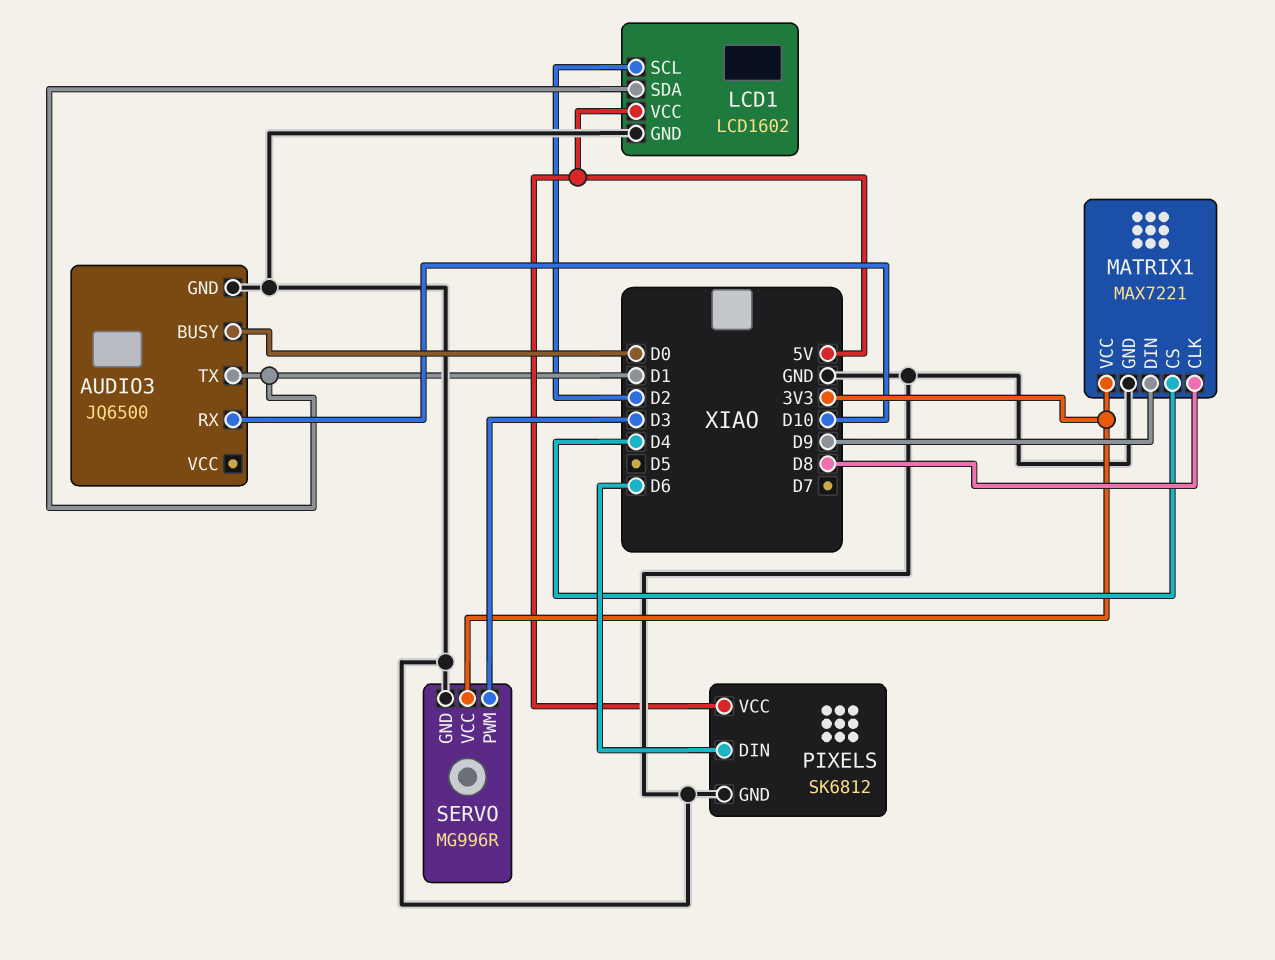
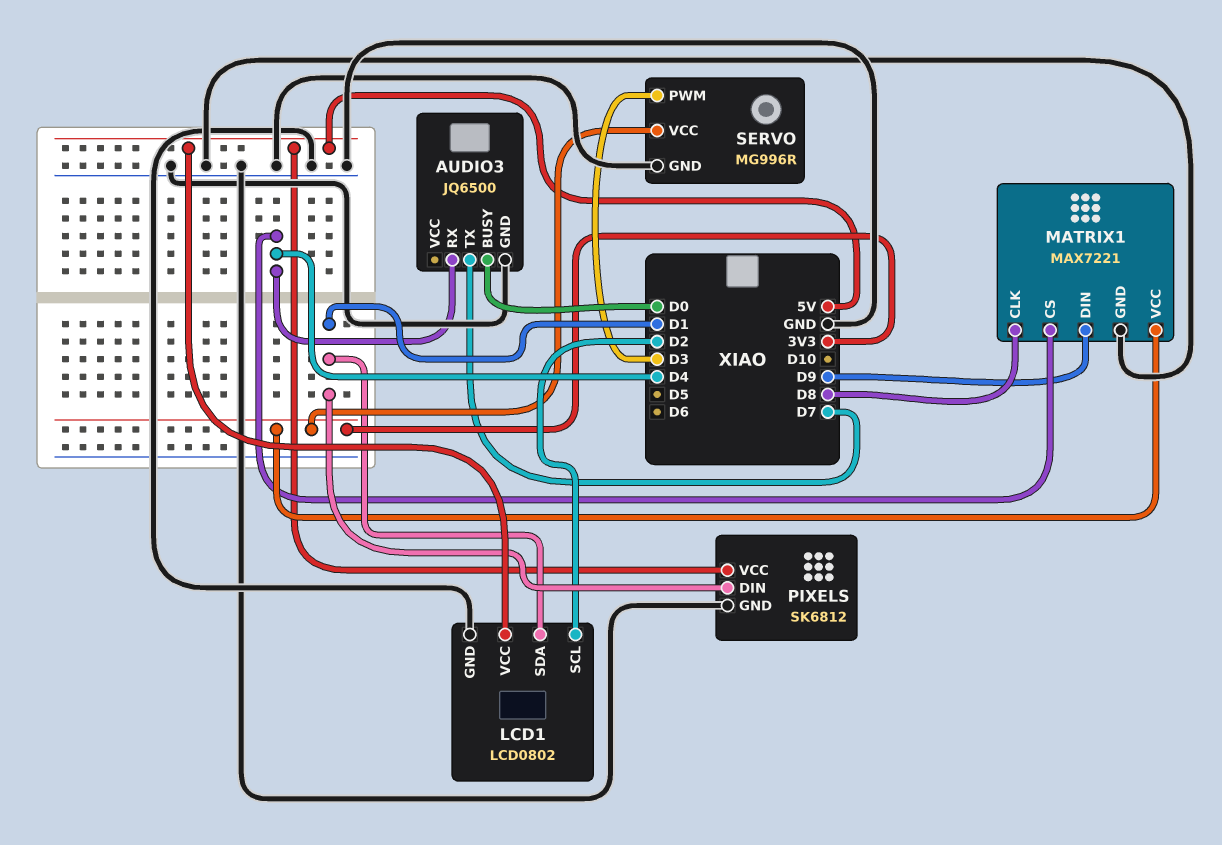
AUDIO3 pin RX: D10 -> D4
AUDIO3 pin TX: D1 -> D7
LCD1: LCD1602 -> LCD0802
PIXELS pin DIN: D6 -> D1

